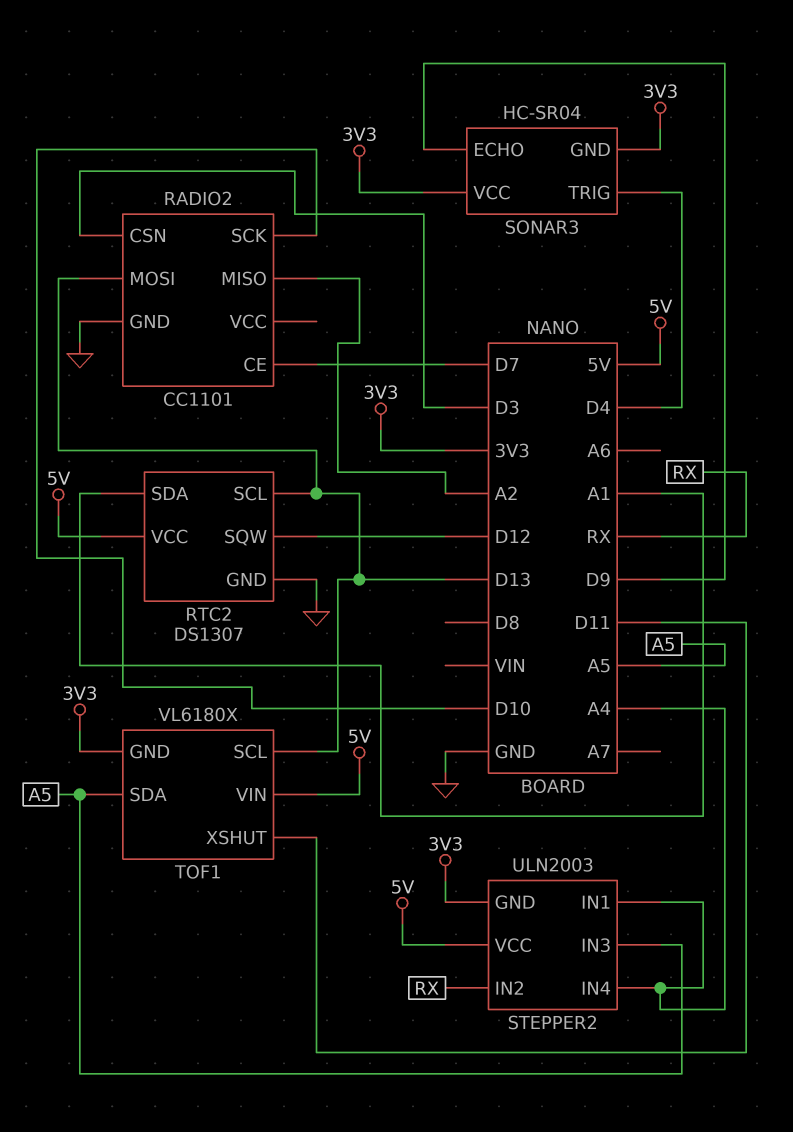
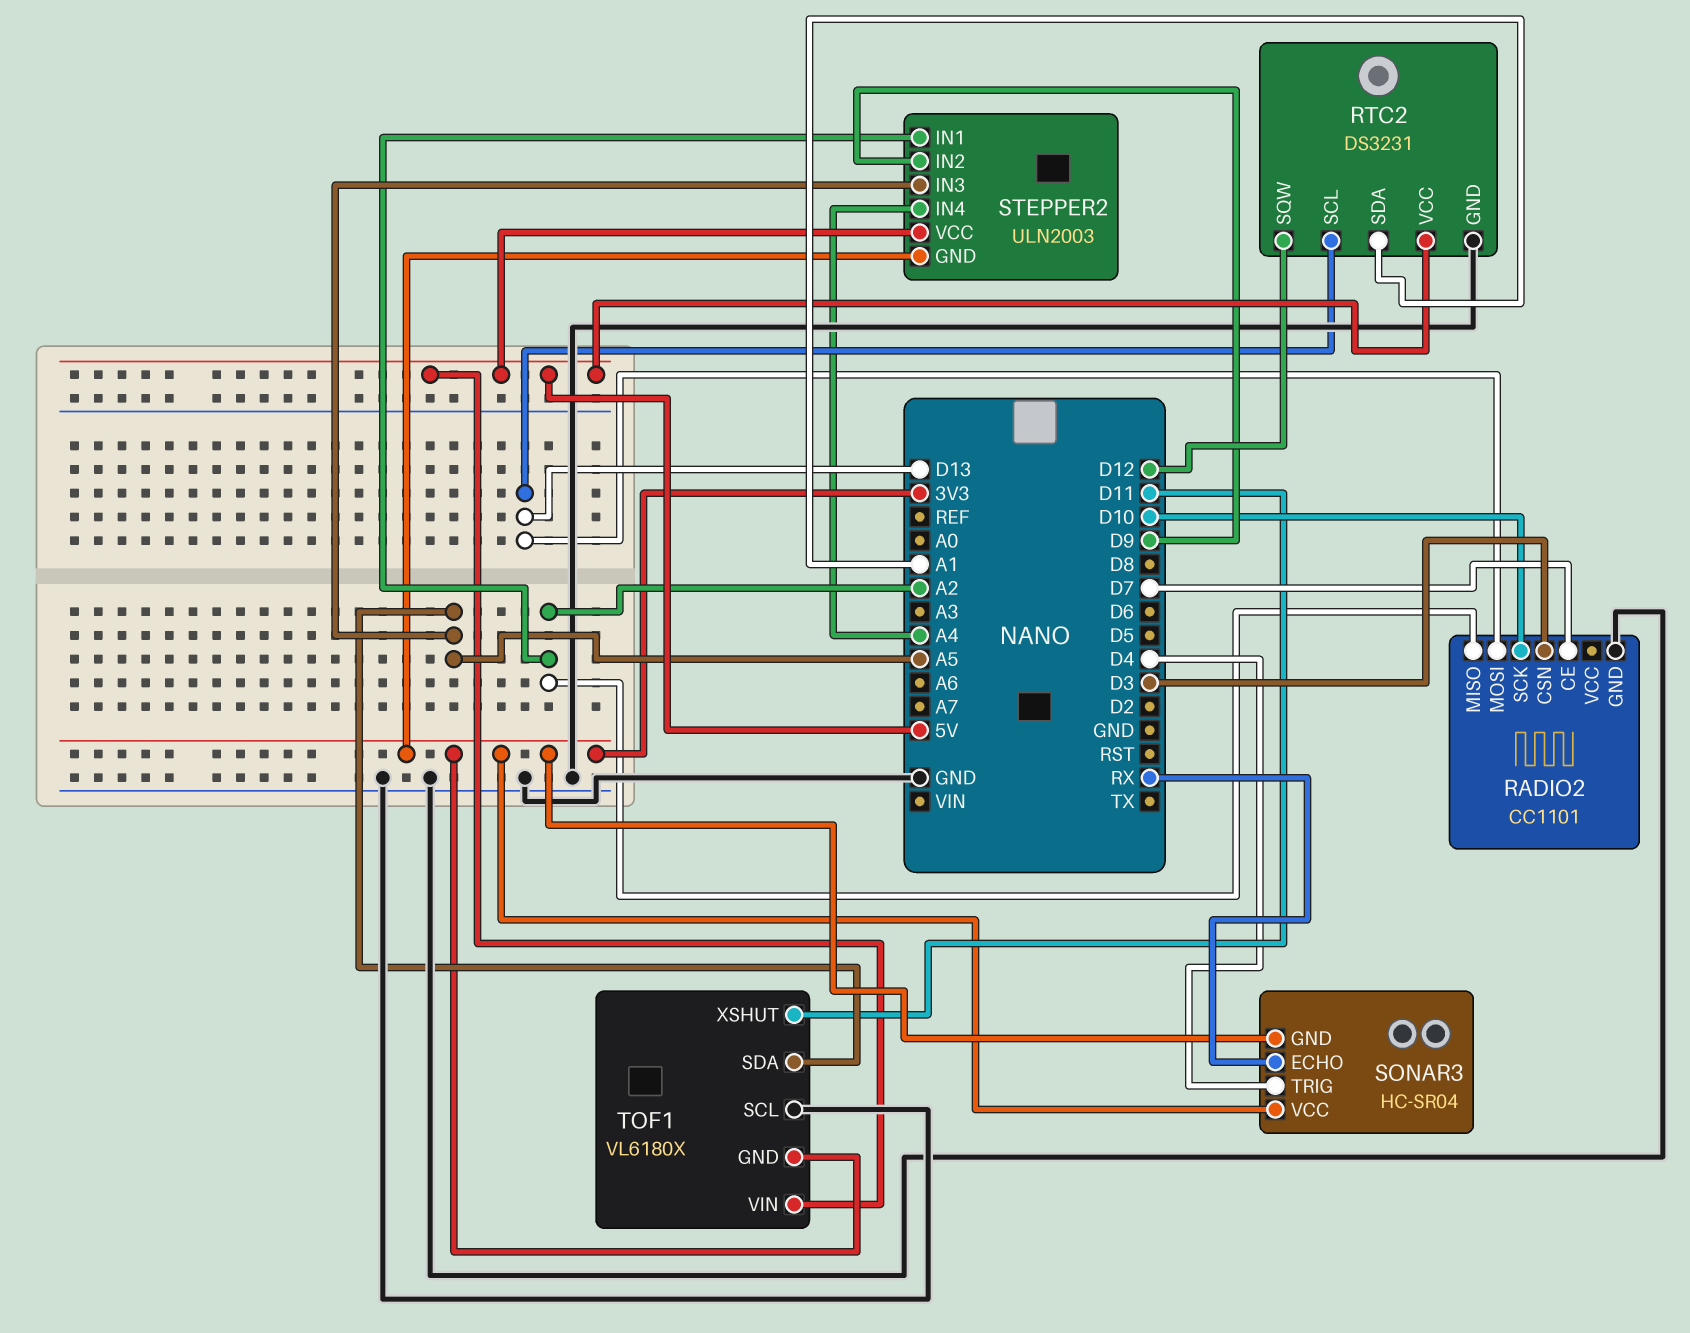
RTC2: DS1307 -> DS3231
SONAR3 pin ECHO: D9 -> RX
STEPPER2 pin IN1: A4 -> A2
STEPPER2 pin IN2: RX -> D9
TOF1 pin SCL: D13 -> GND

